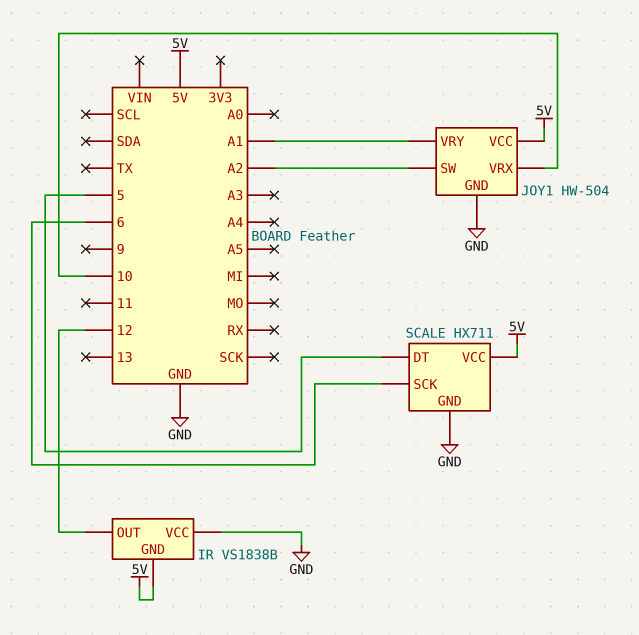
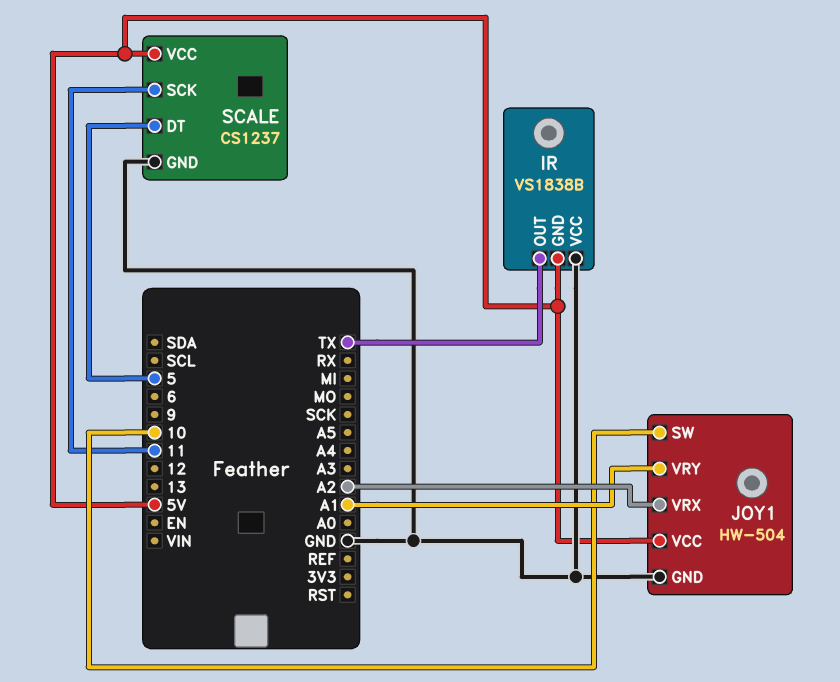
IR pin OUT: 12 -> TX
JOY1 pin SW: A2 -> 10
JOY1 pin VRX: 10 -> A2
SCALE: HX711 -> CS1237
SCALE pin SCK: 6 -> 11

